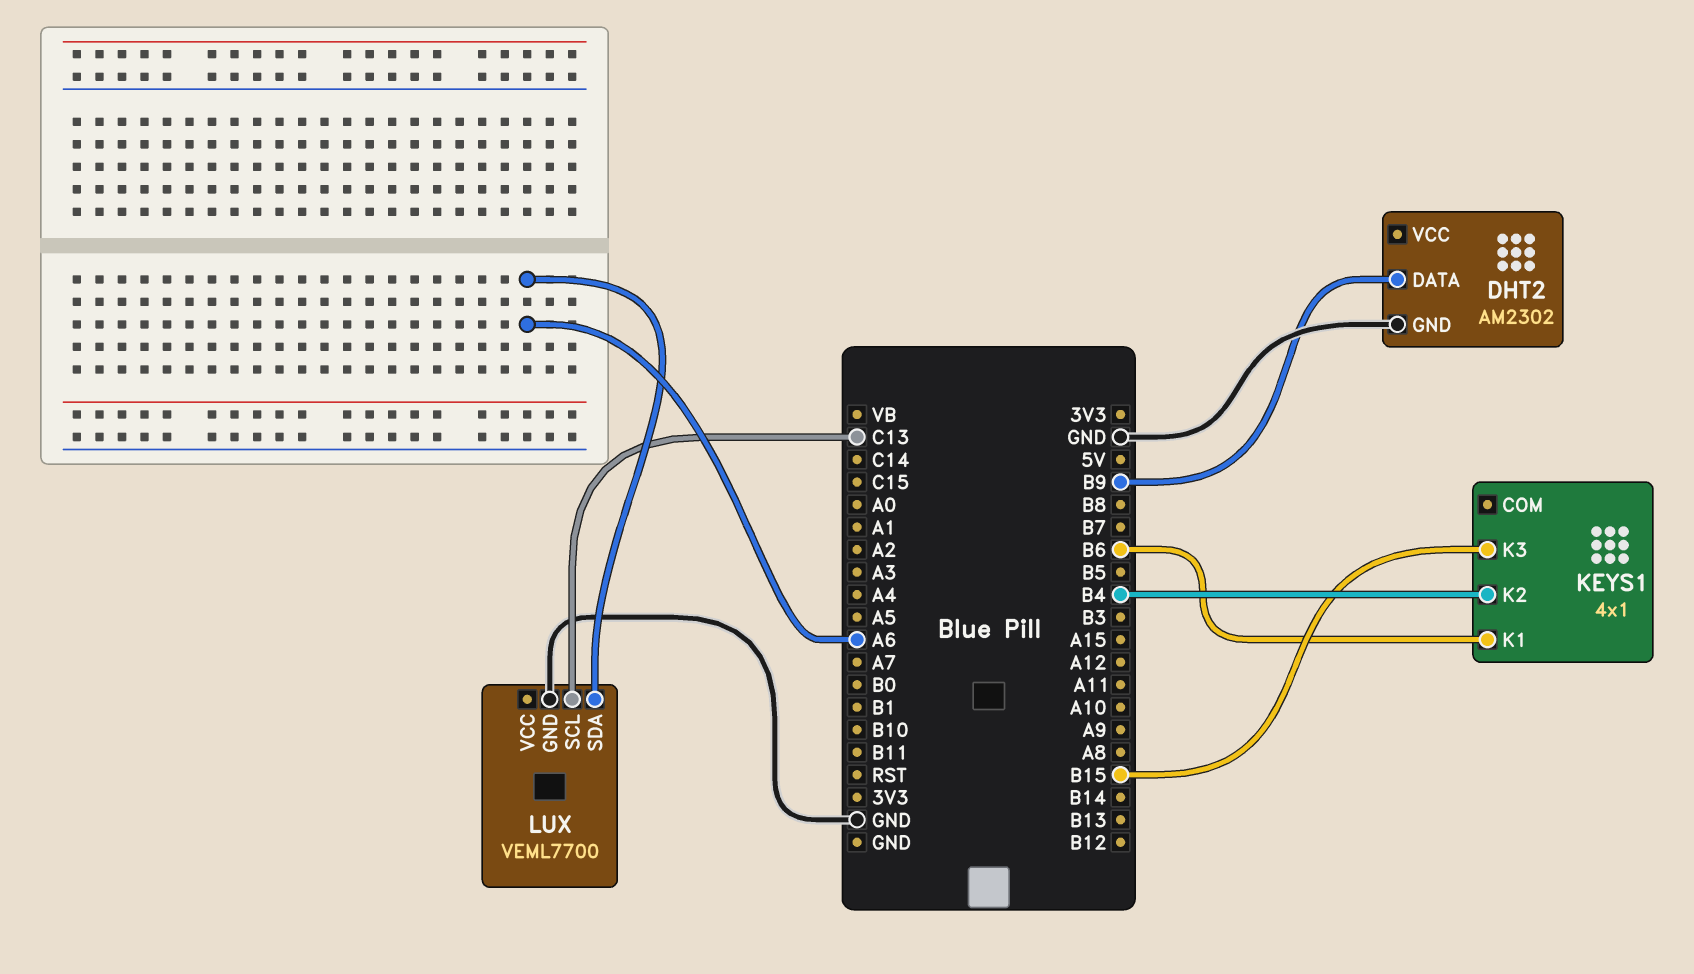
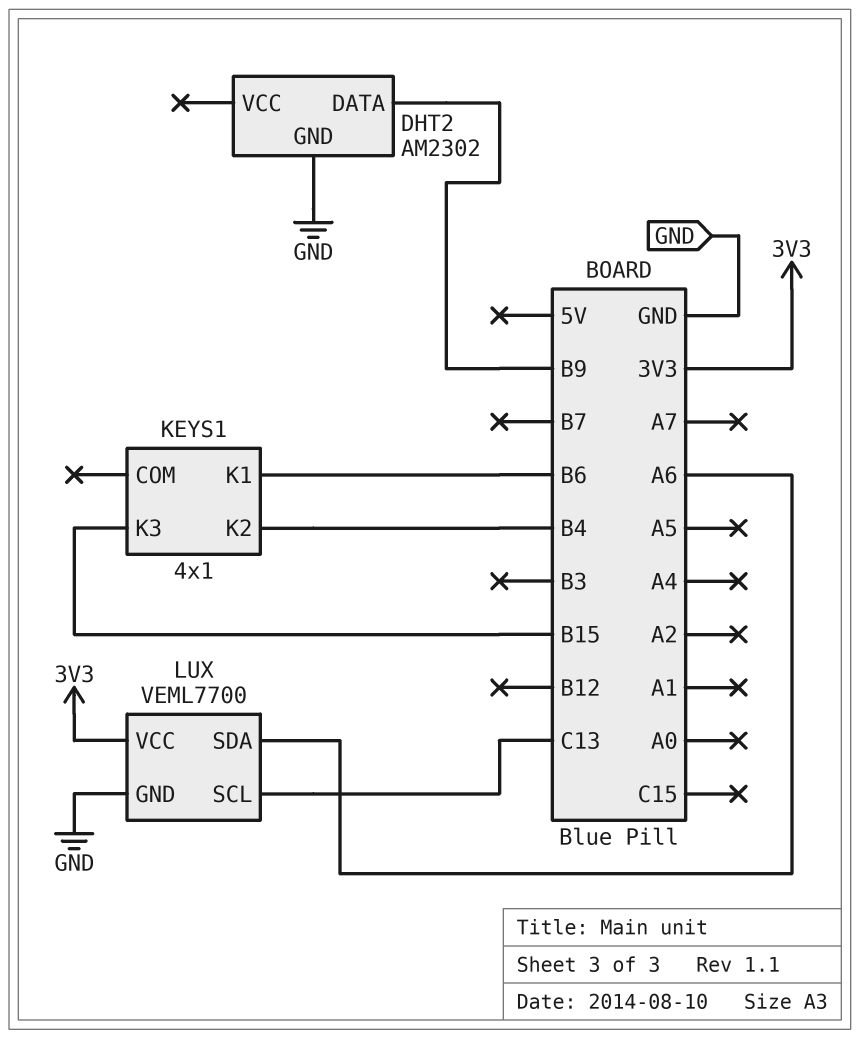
LUX pin VCC: none -> 3V3

